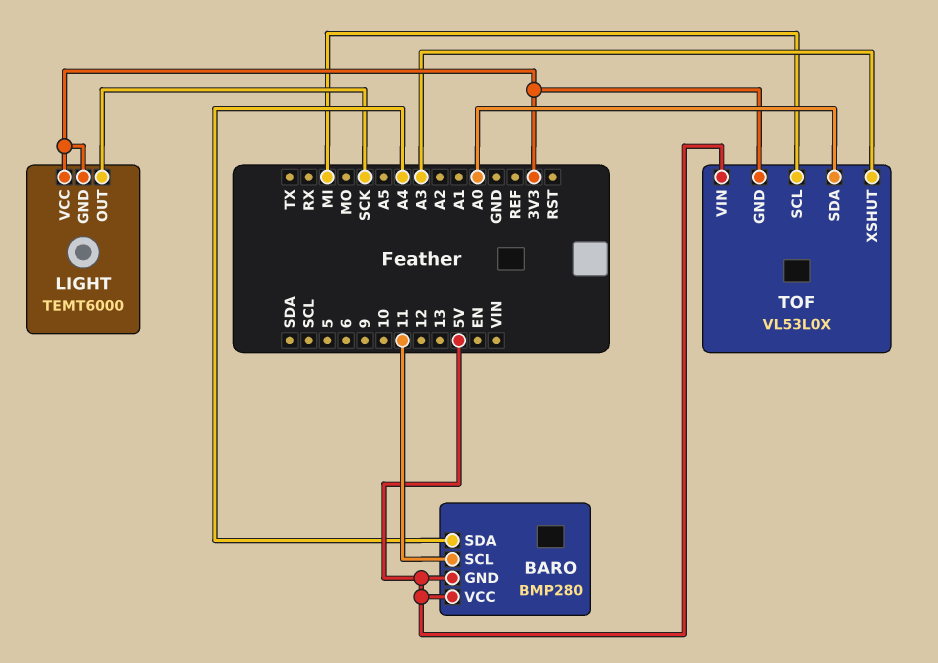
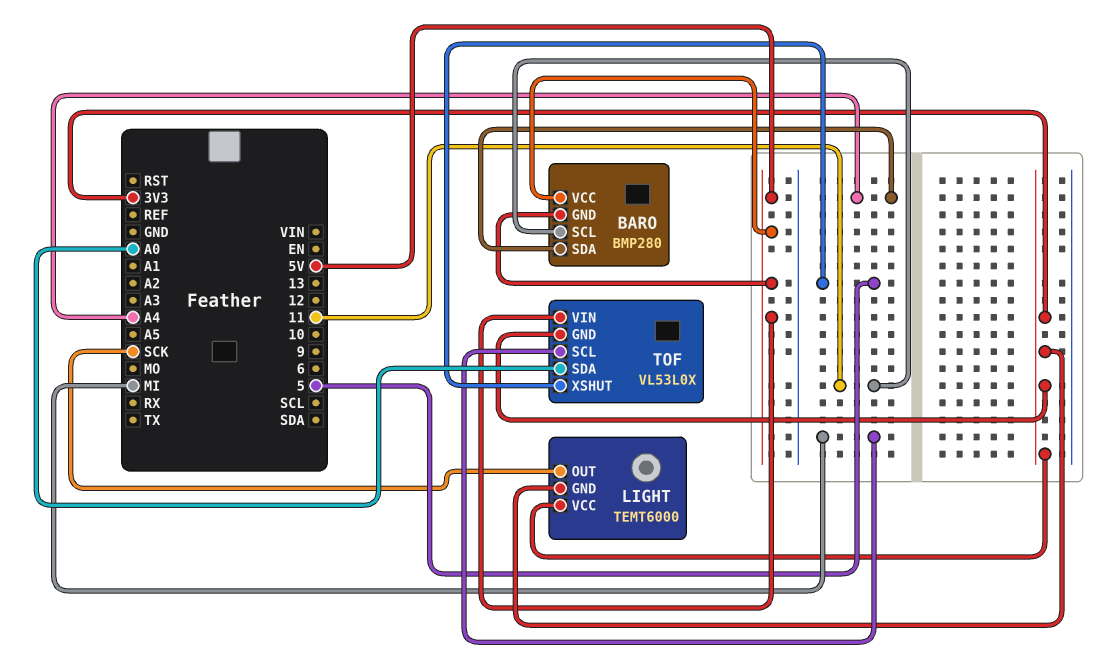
TOF pin XSHUT: A3 -> 5

